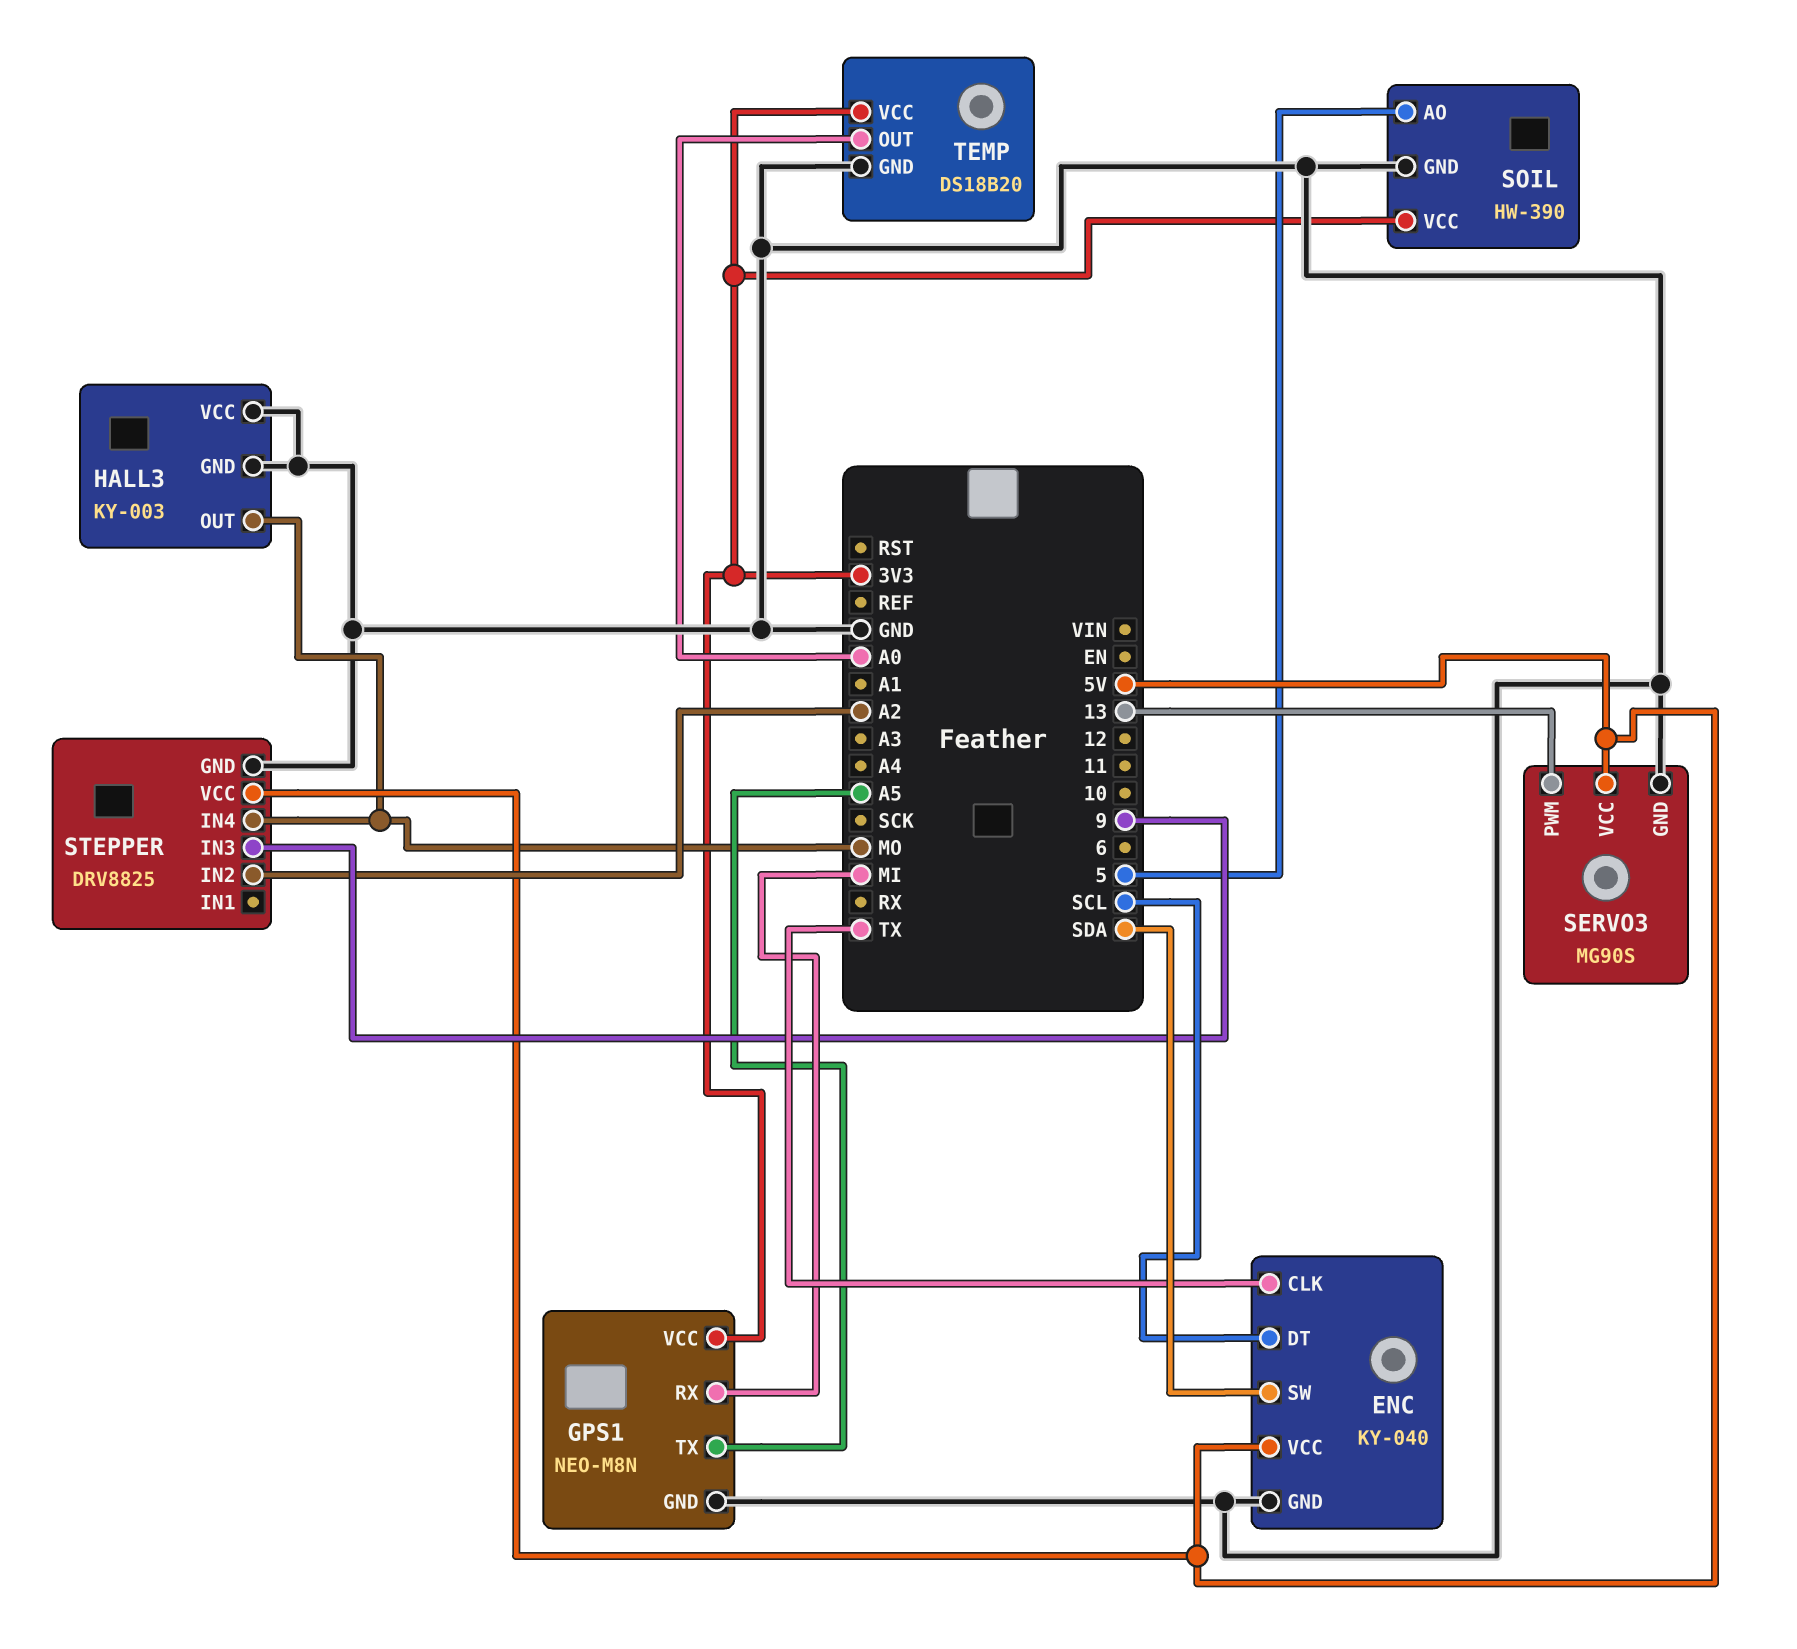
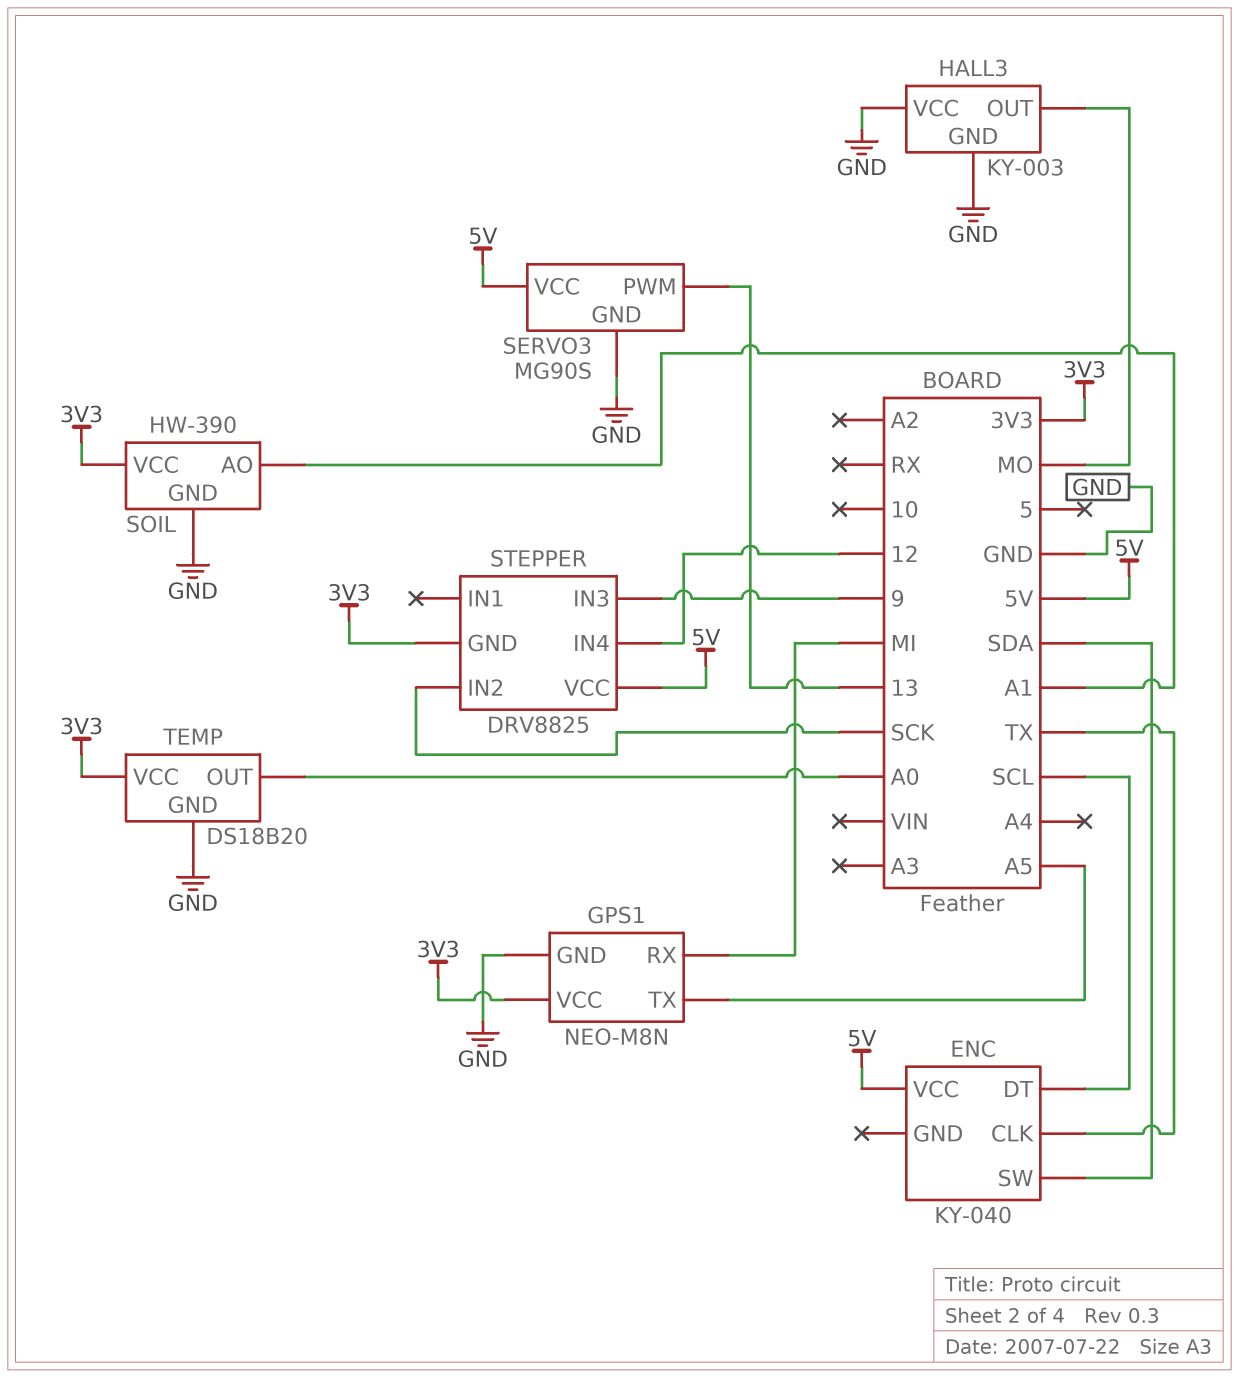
ENC pin GND: GND -> none
SOIL pin AO: 5 -> A1
STEPPER pin GND: GND -> 3V3
STEPPER pin IN2: A2 -> SCK
STEPPER pin IN4: MO -> 12

